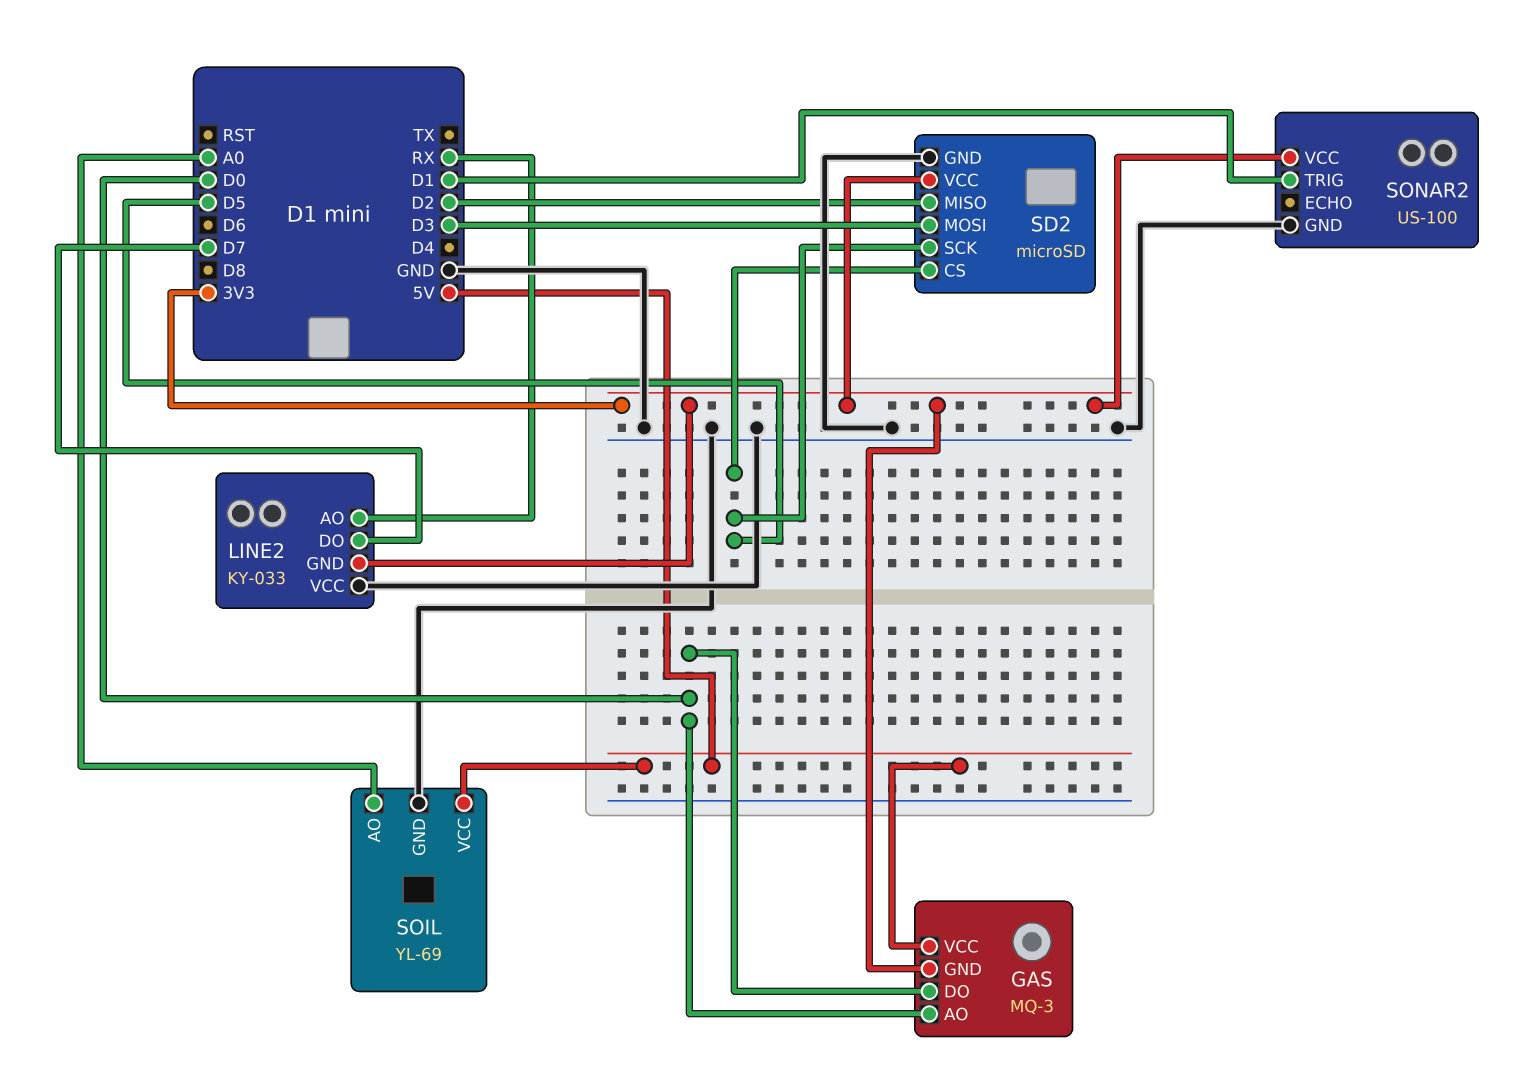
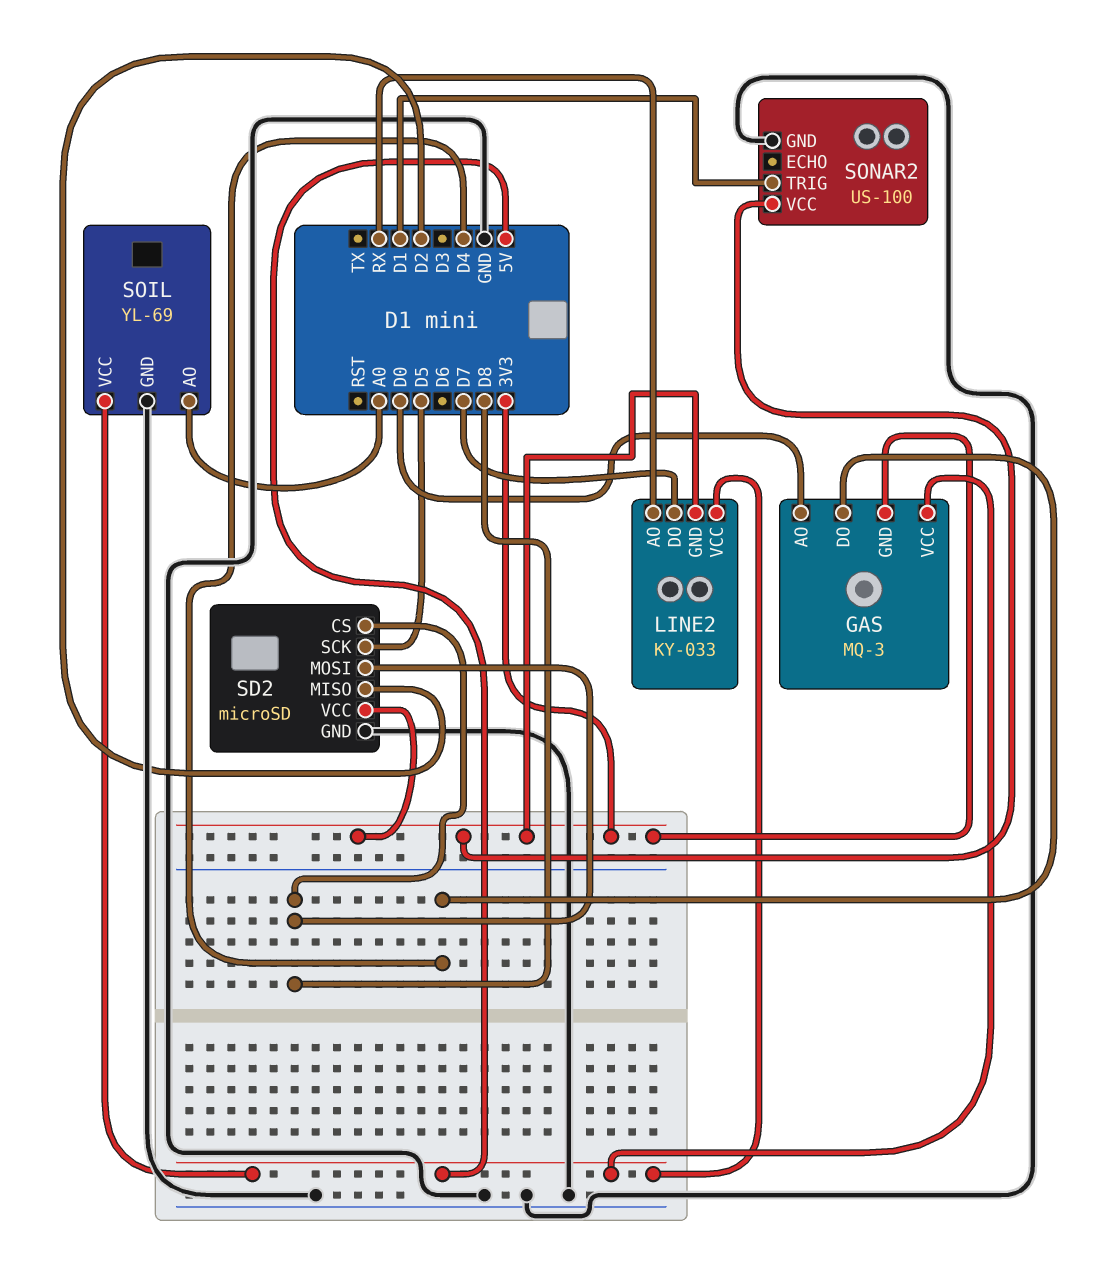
GAS pin DO: D0 -> D4
LINE2 pin VCC: GND -> 5V
SD2 pin CS: D5 -> D8
SD2 pin MOSI: D3 -> D8

